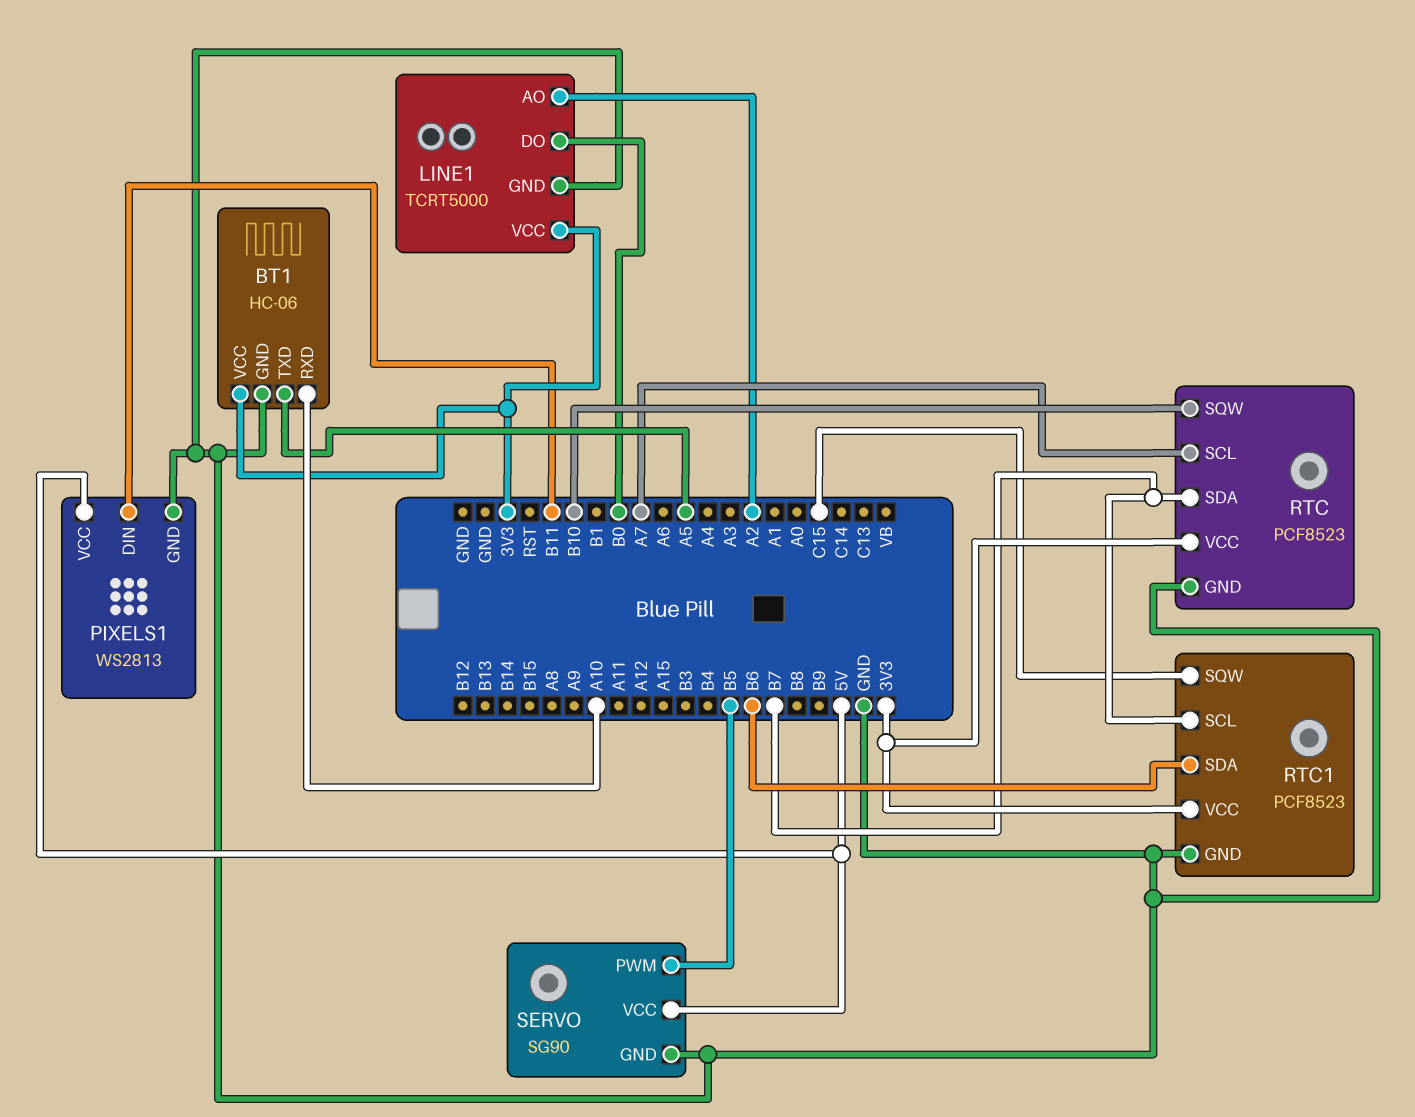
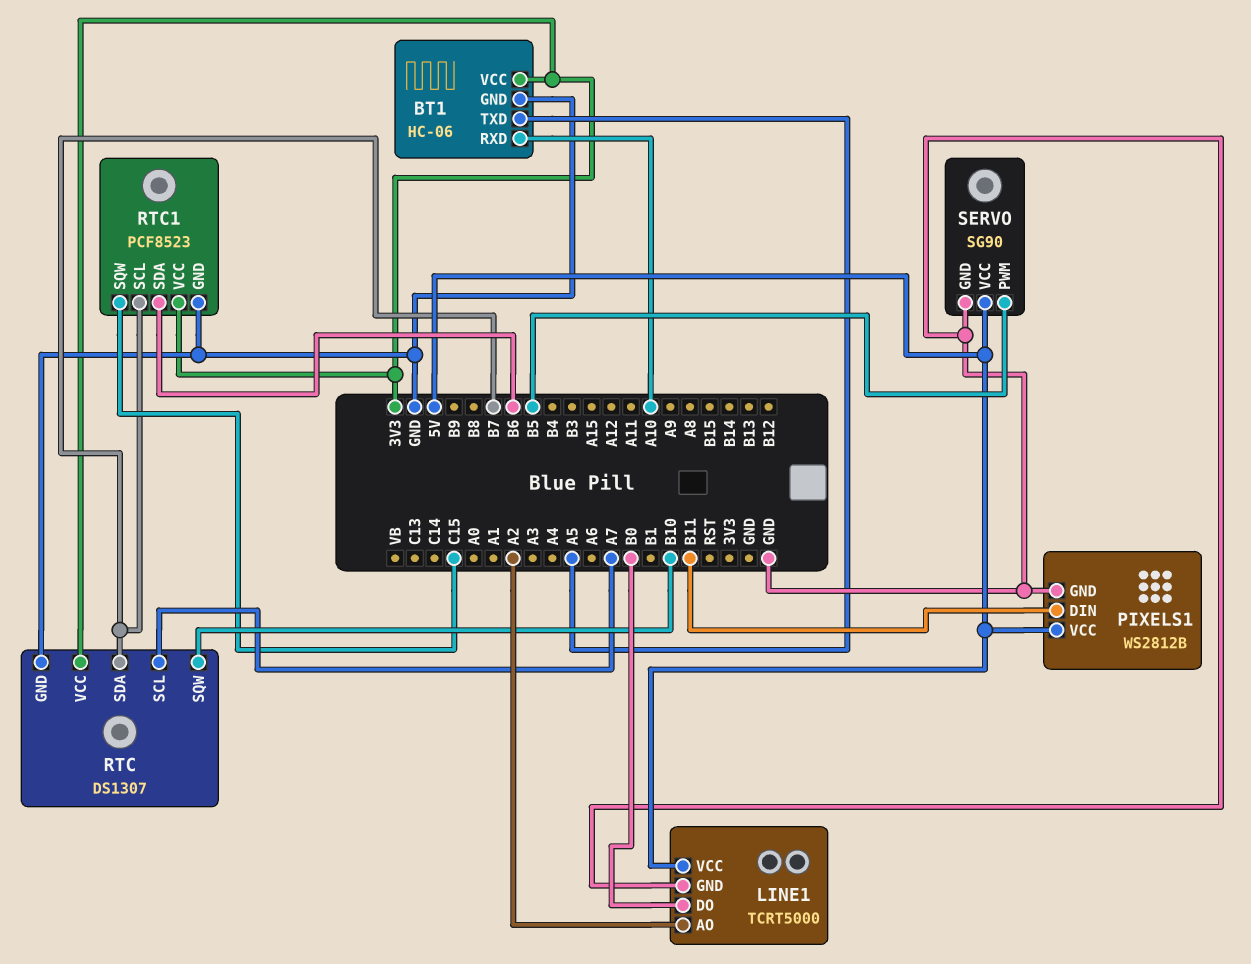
LINE1 pin VCC: 3V3 -> 5V
PIXELS1: WS2813 -> WS2812B
RTC: PCF8523 -> DS1307

